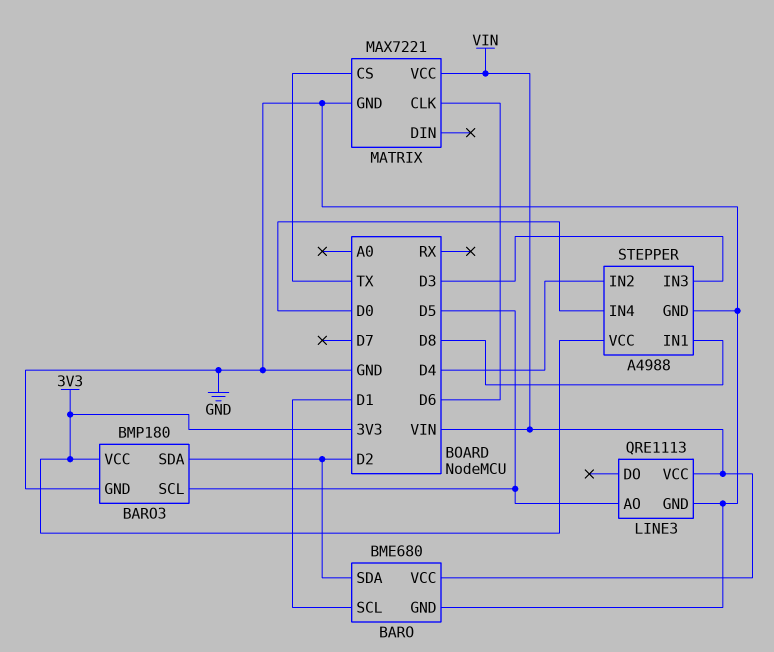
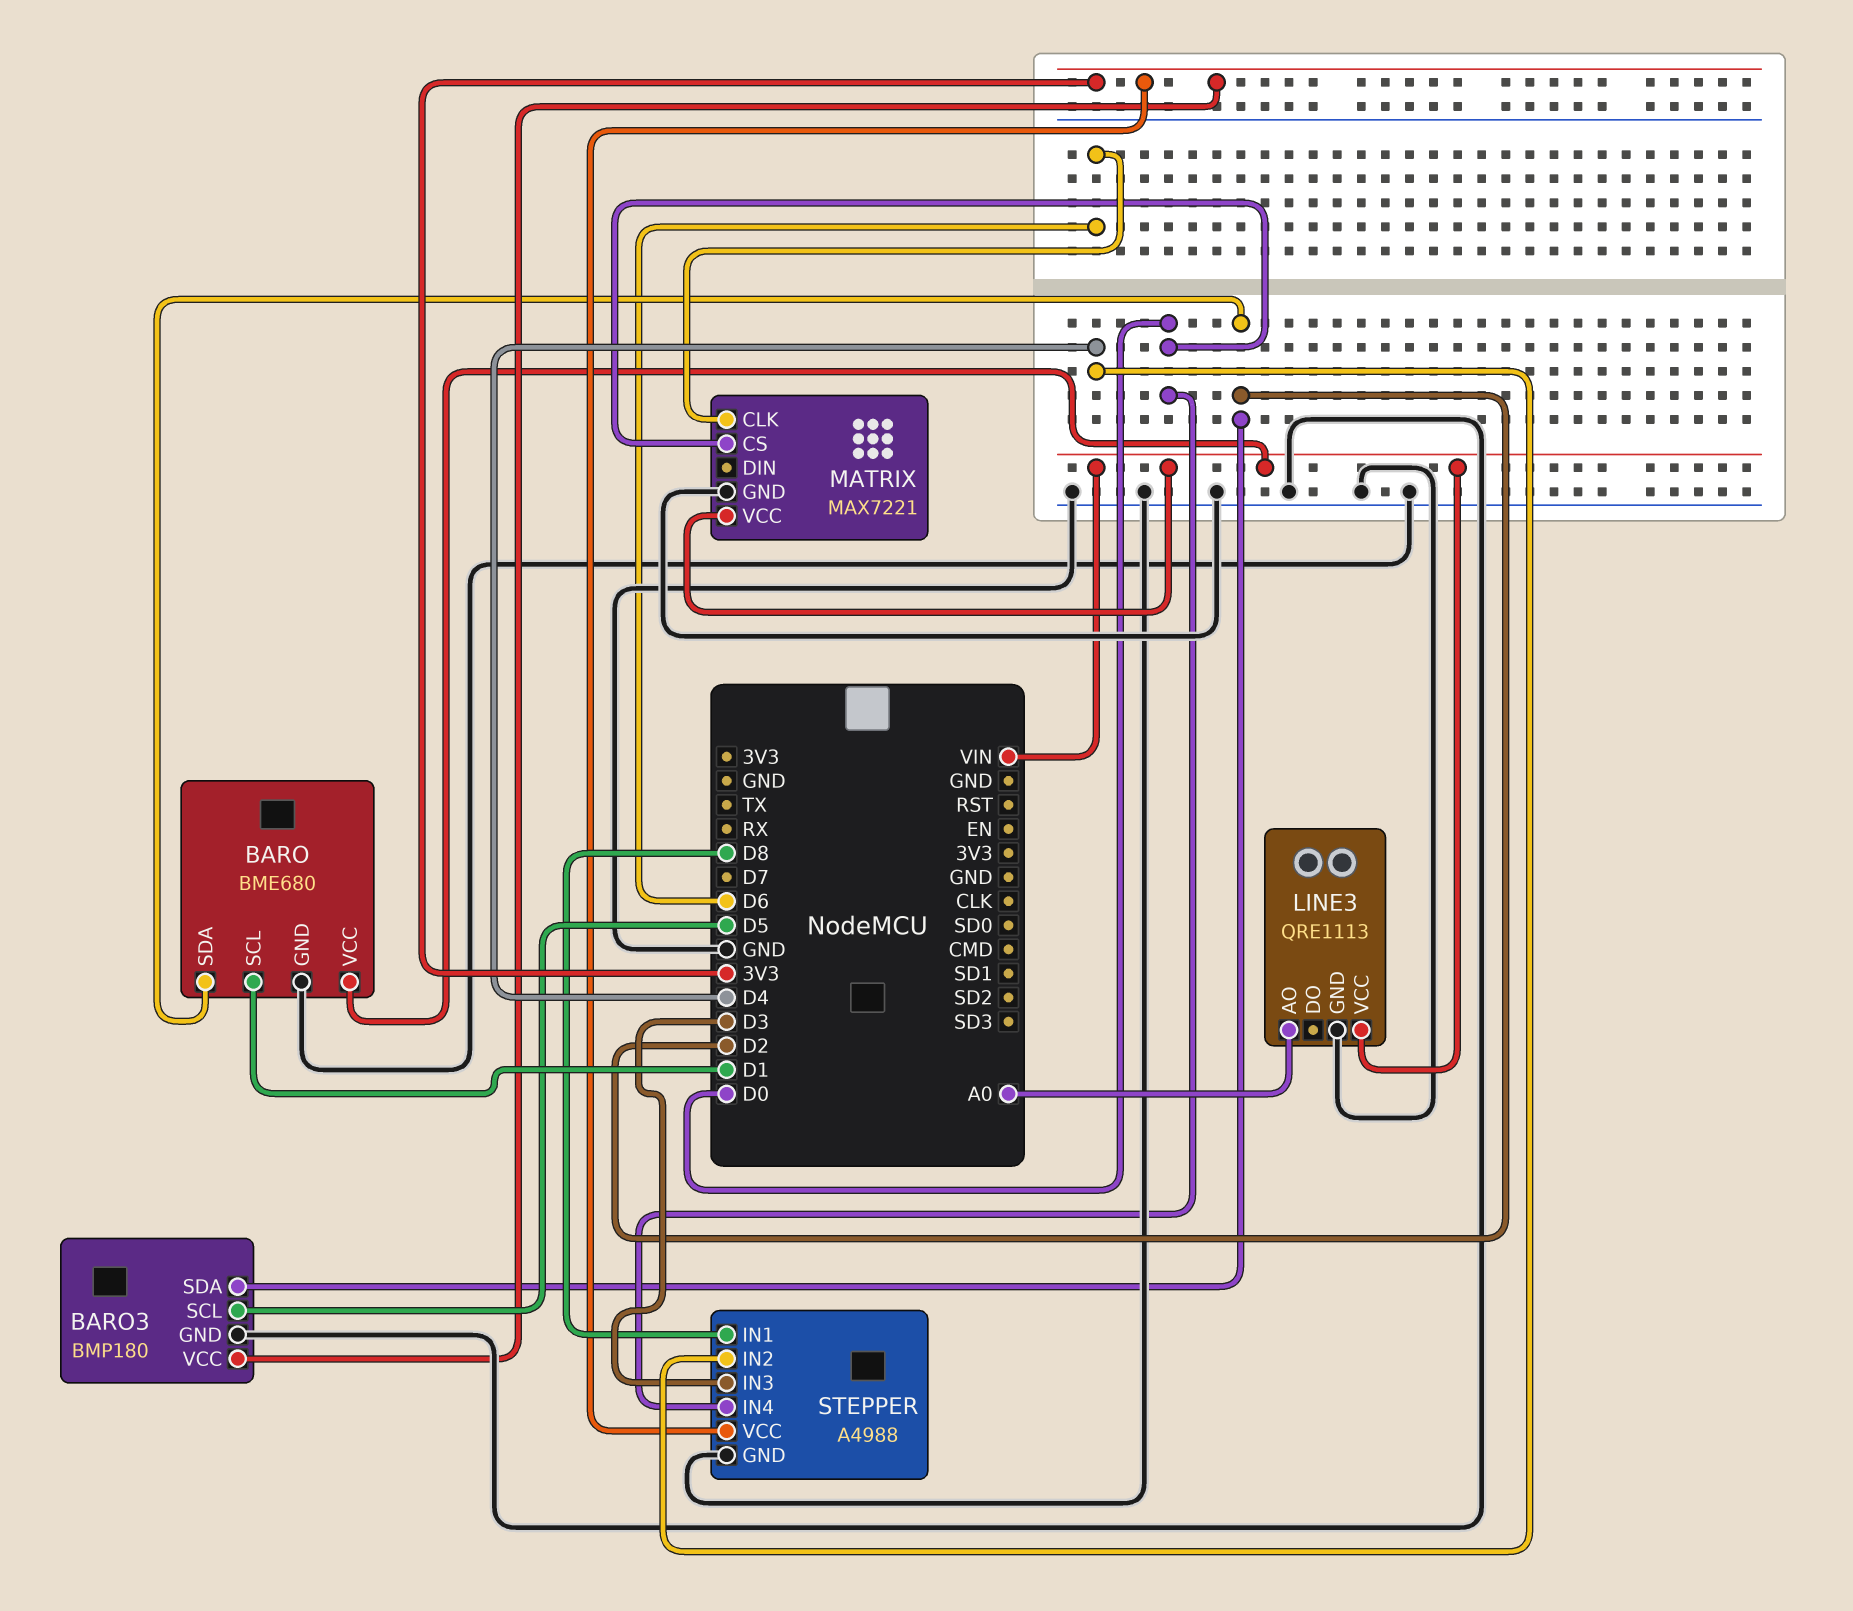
LINE3 pin AO: D5 -> A0
MATRIX pin CS: TX -> D0

